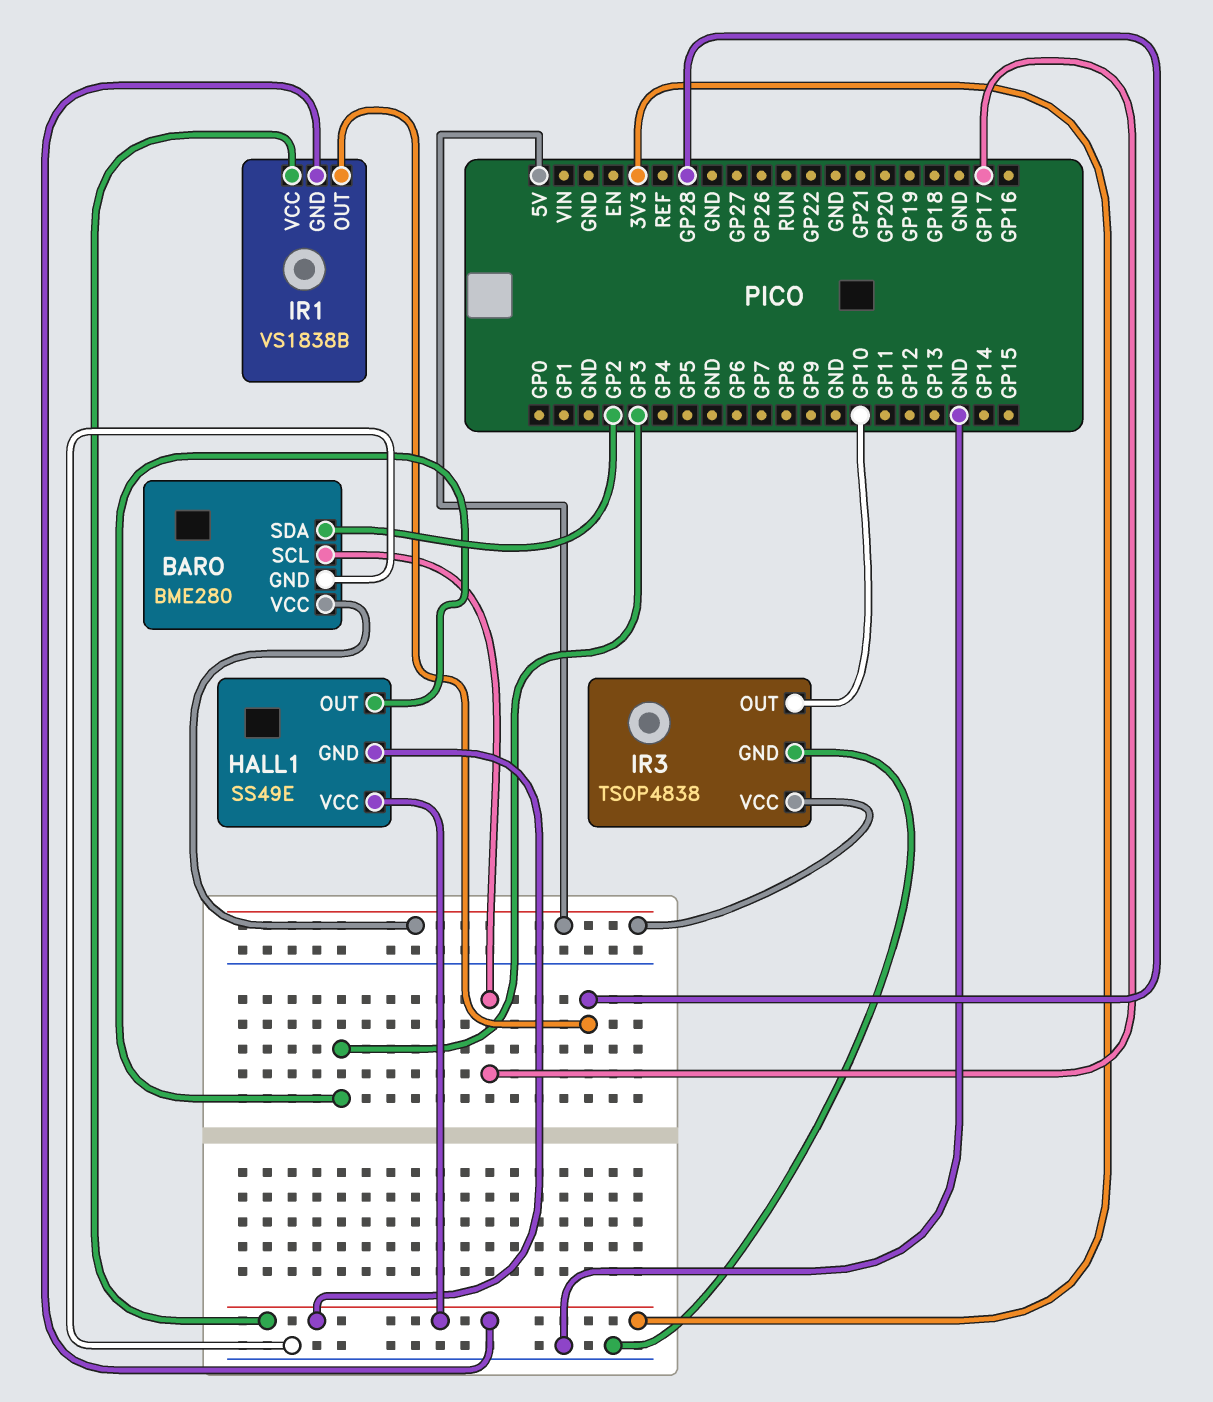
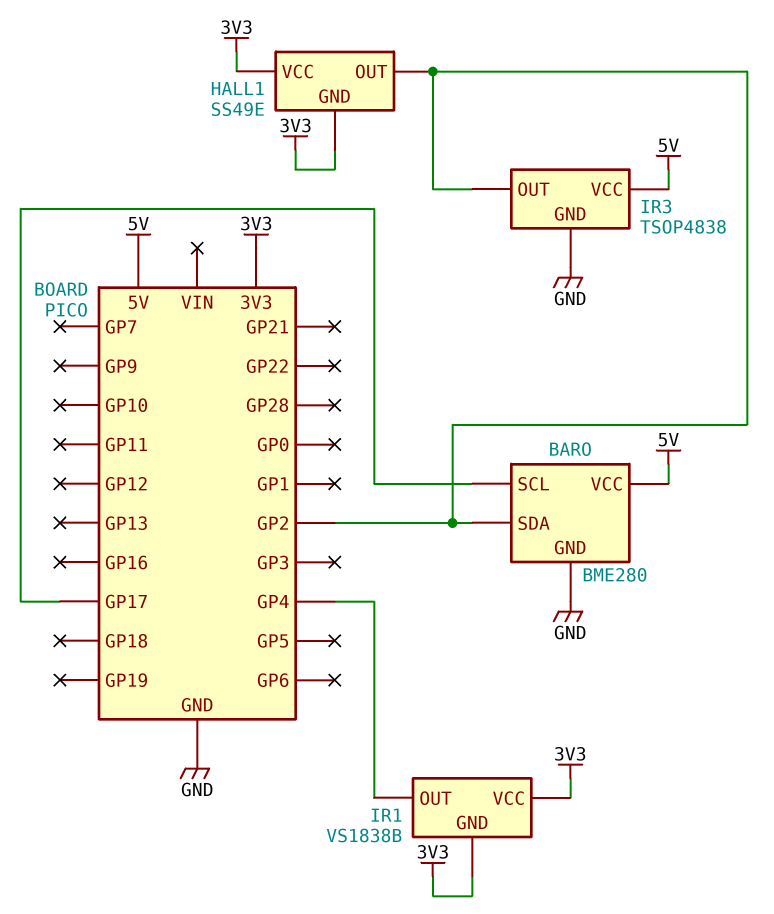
HALL1 pin OUT: GP3 -> GP2
IR1 pin OUT: GP28 -> GP4
IR3 pin OUT: GP10 -> GP2

